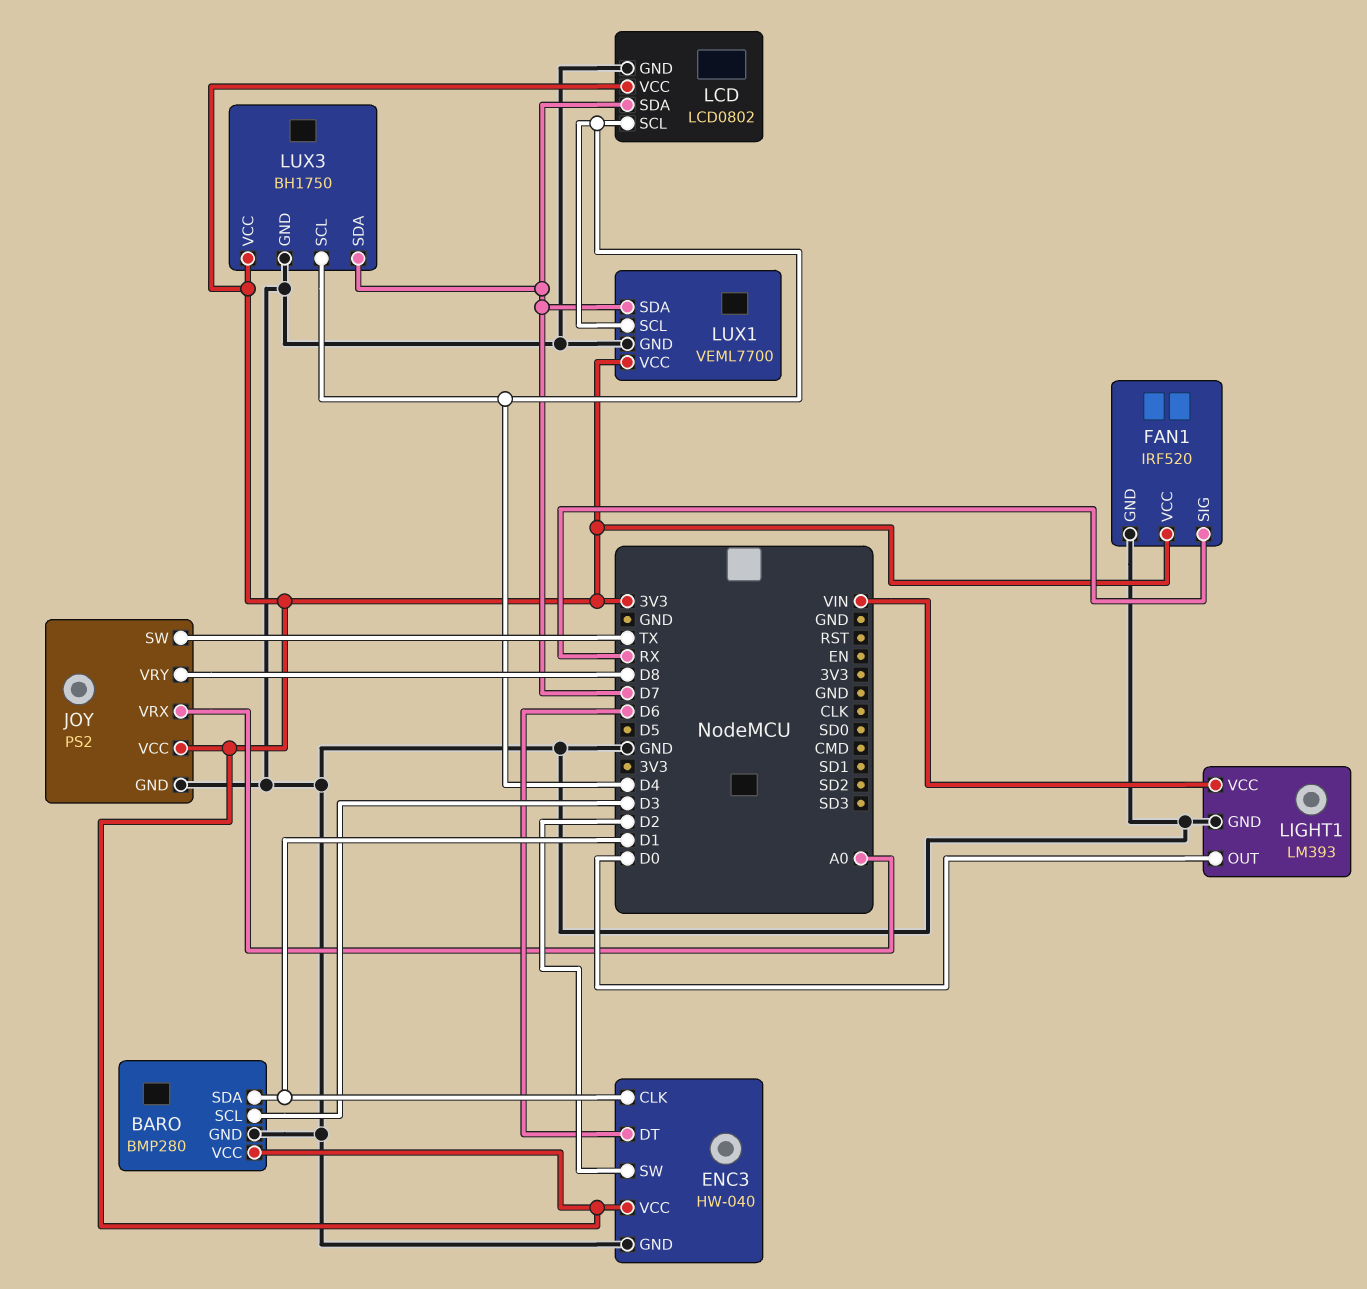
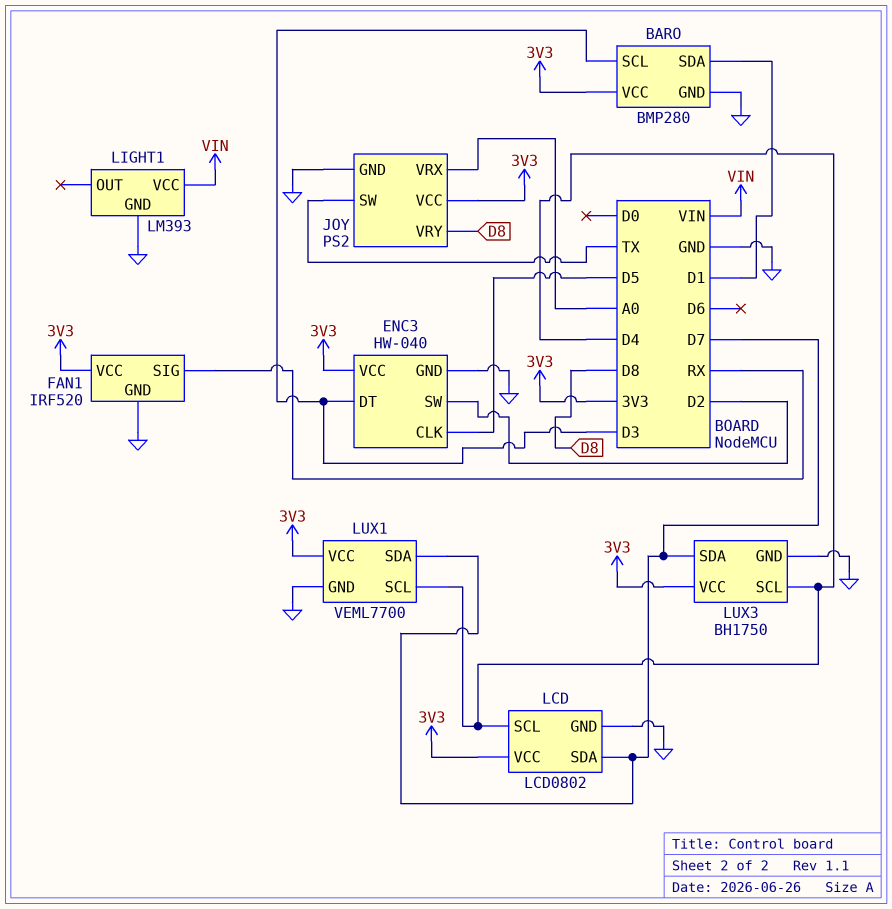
ENC3 pin CLK: D1 -> D5
ENC3 pin DT: D6 -> D3
LIGHT1 pin OUT: D0 -> none

